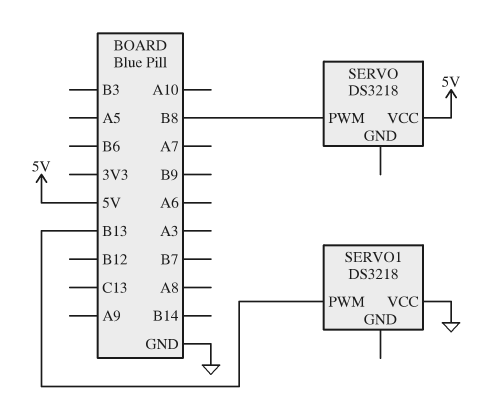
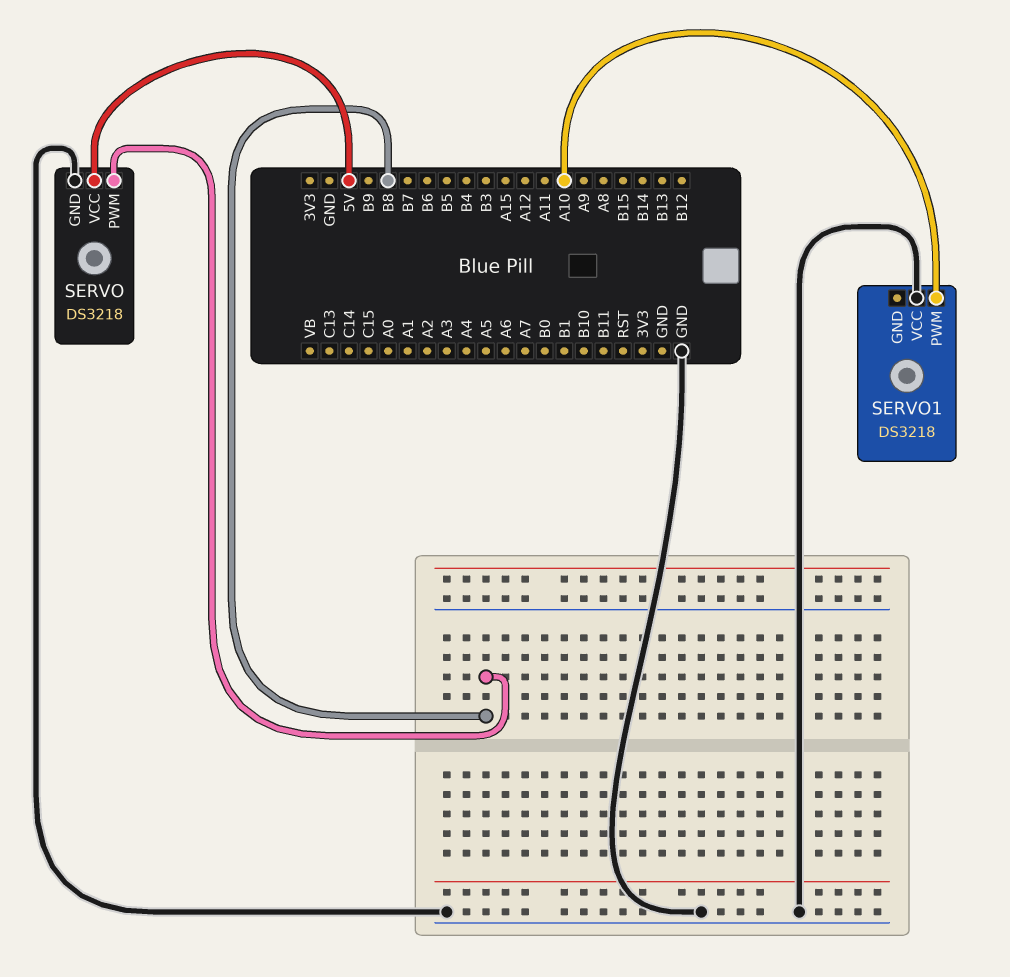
SERVO pin GND: none -> GND
SERVO1 pin PWM: B13 -> A10

